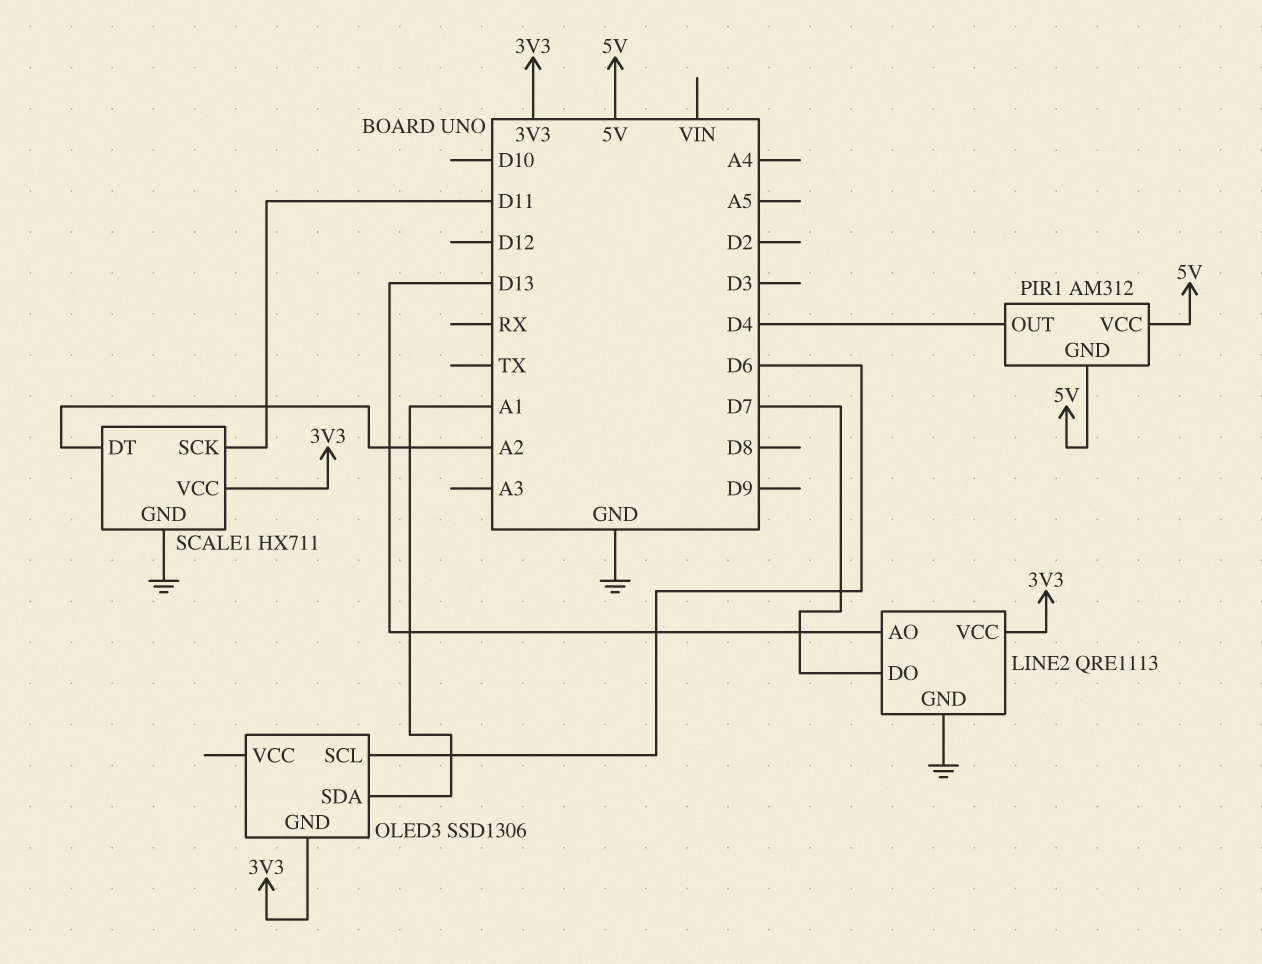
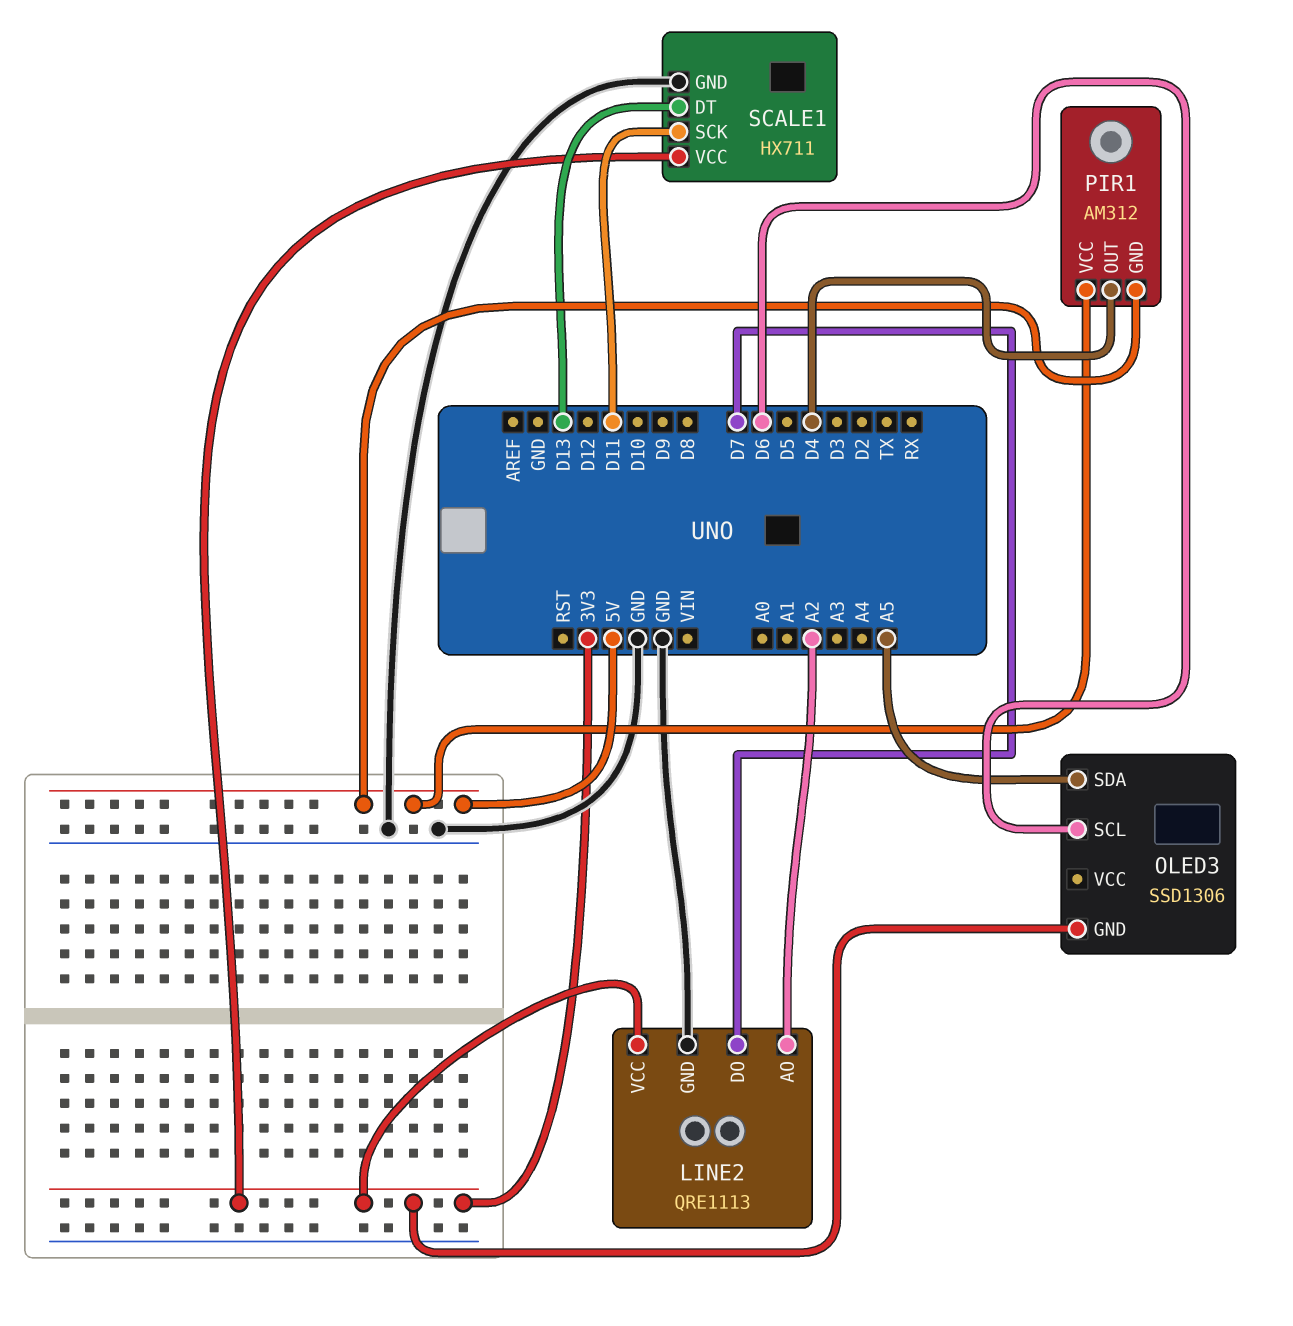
LINE2 pin AO: D13 -> A2
OLED3 pin SDA: A1 -> A5
SCALE1 pin DT: A2 -> D13

